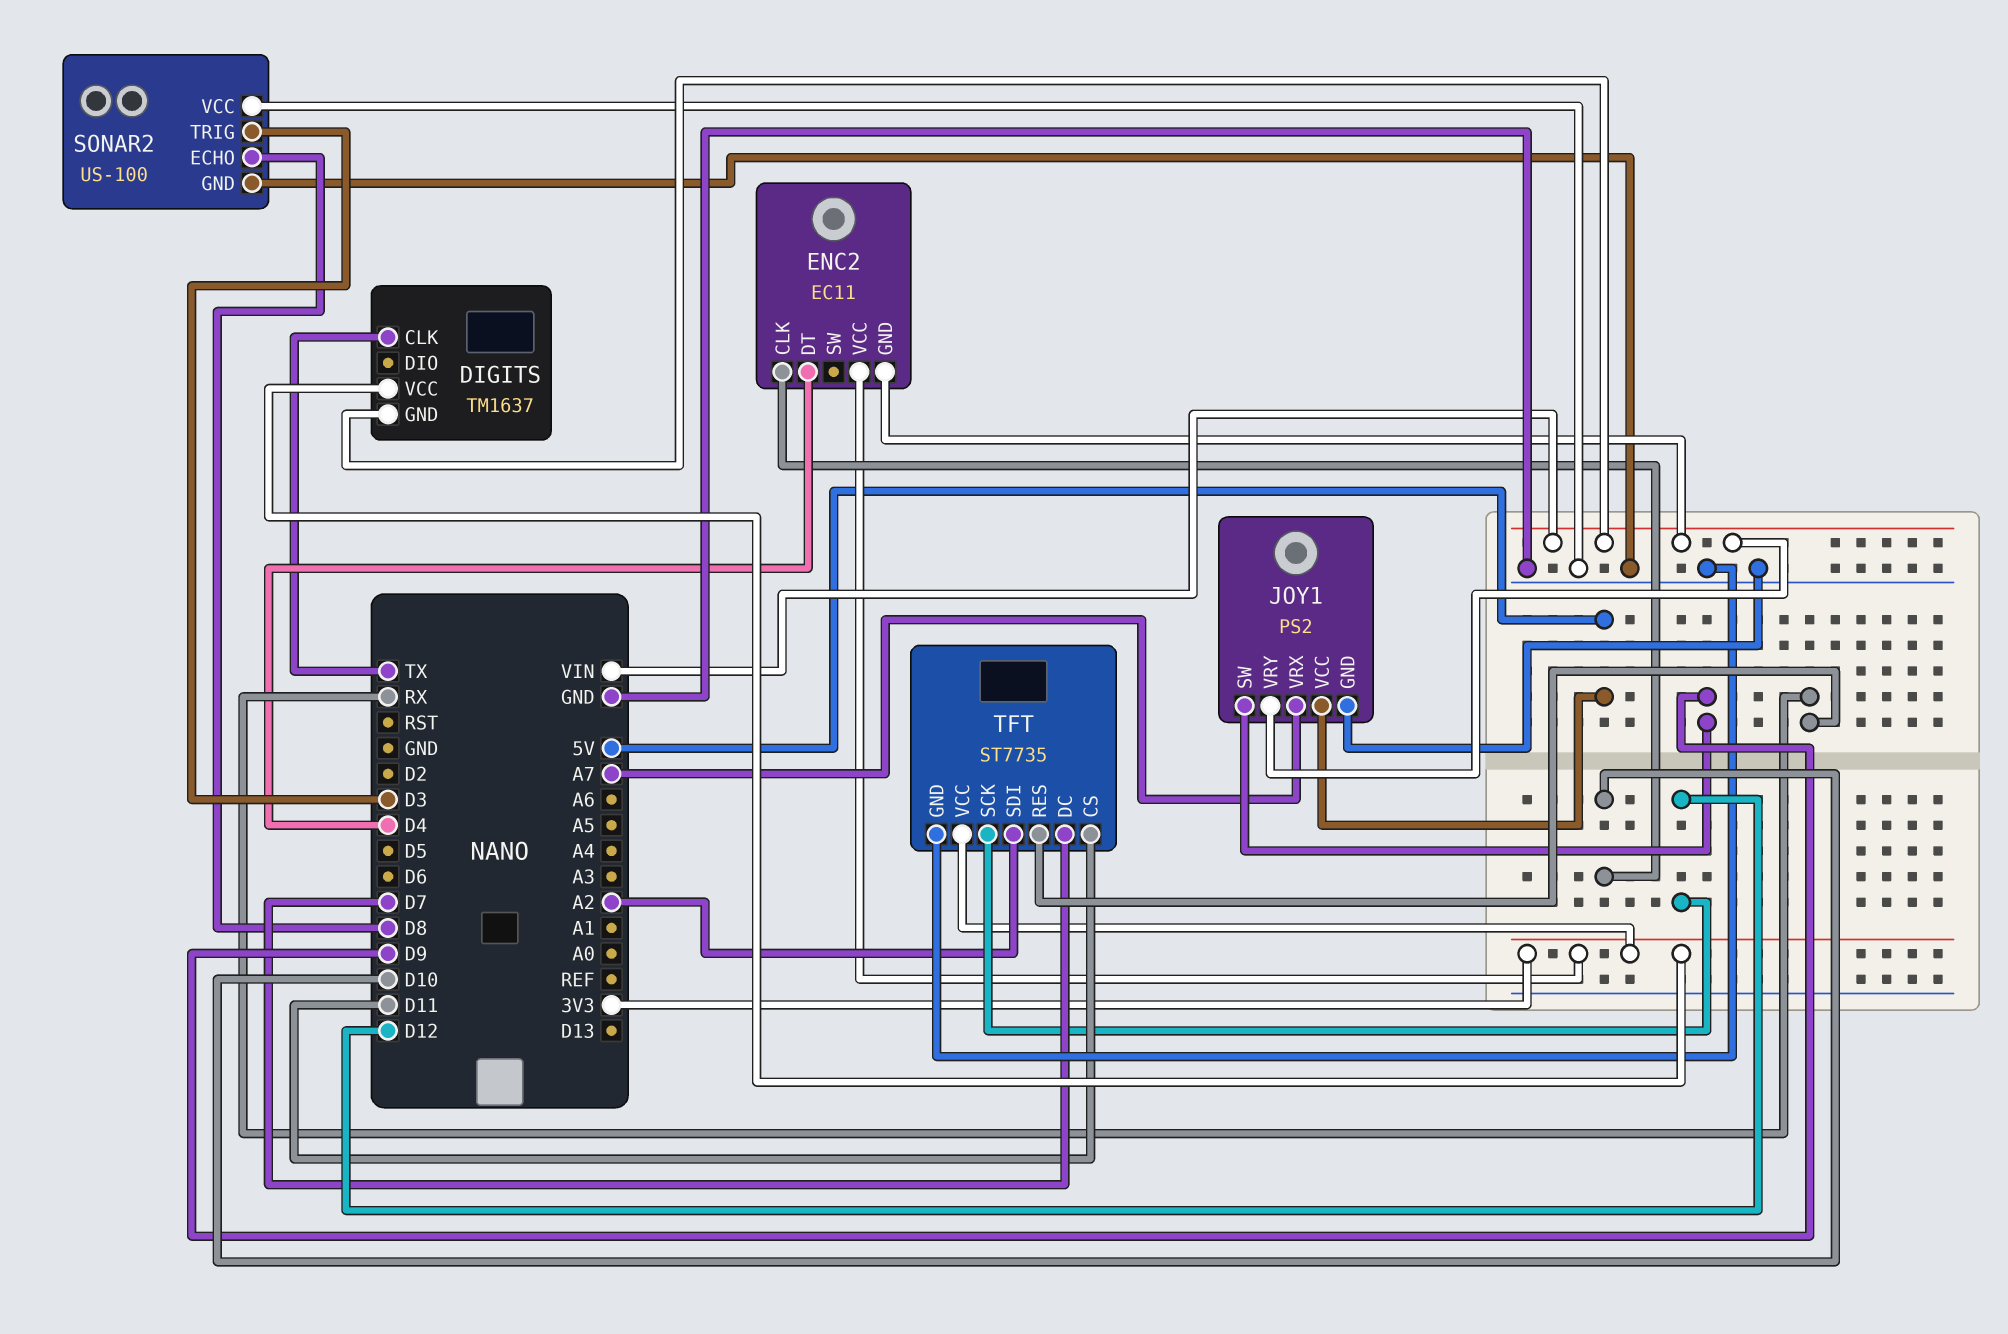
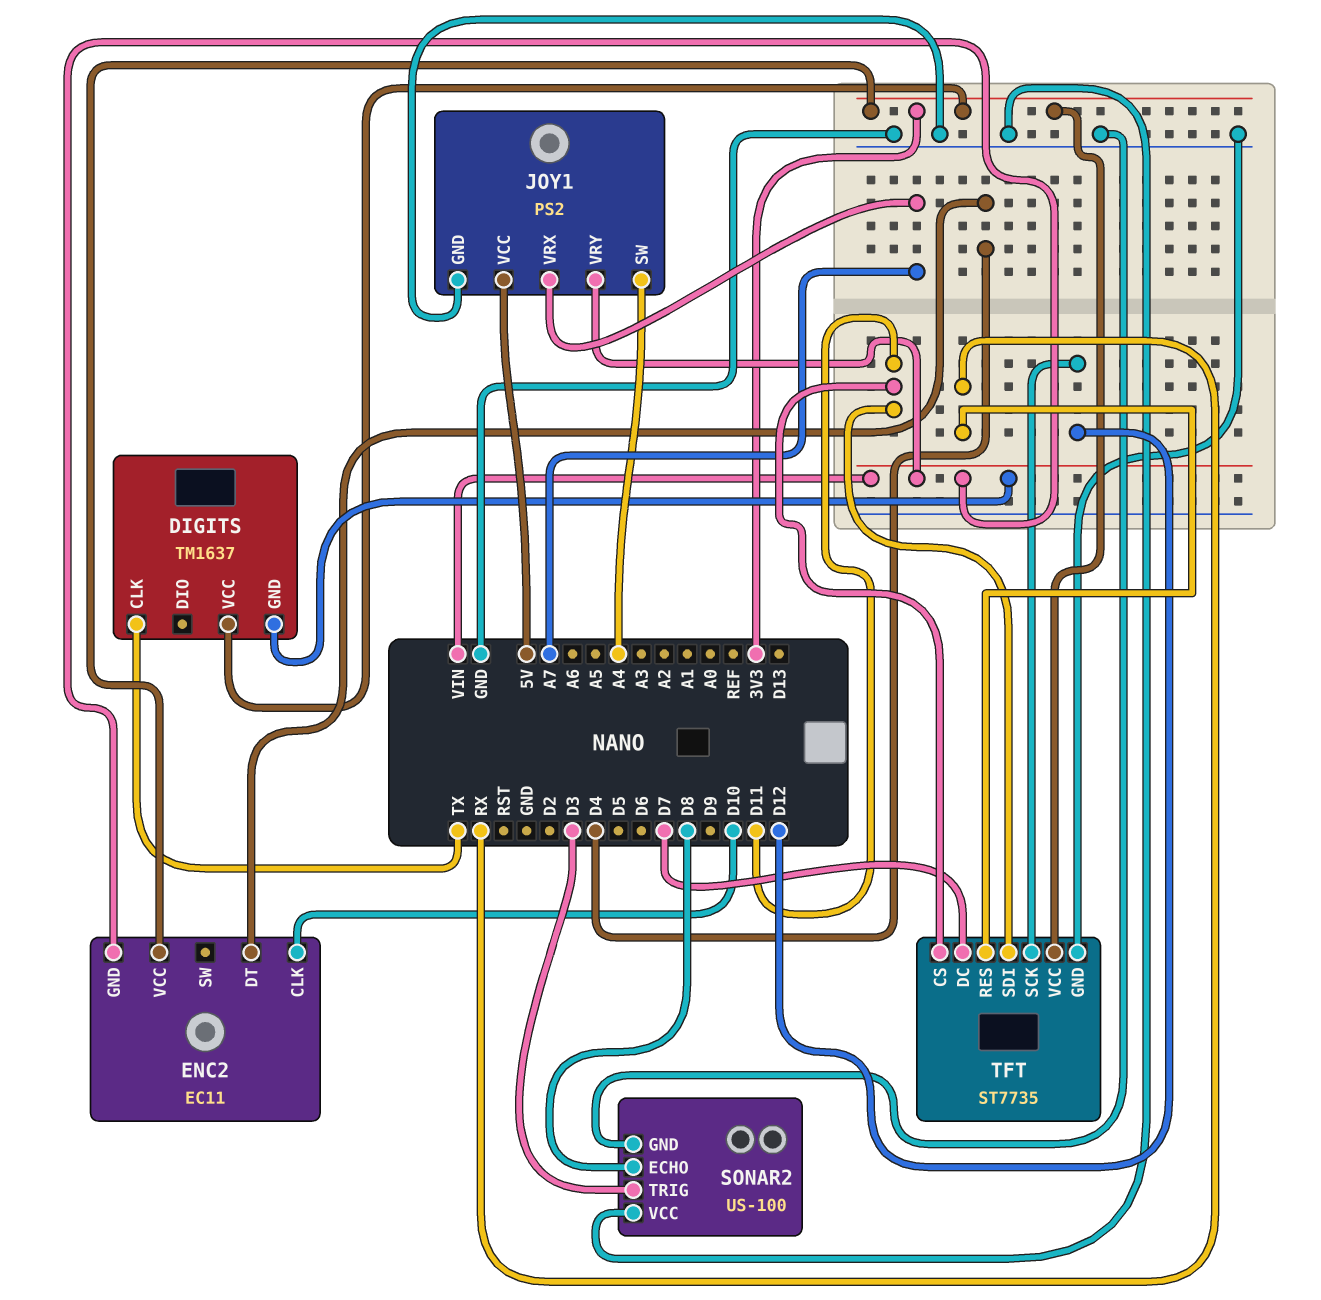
JOY1 pin SW: D9 -> A4
TFT pin SDI: A2 -> D11

